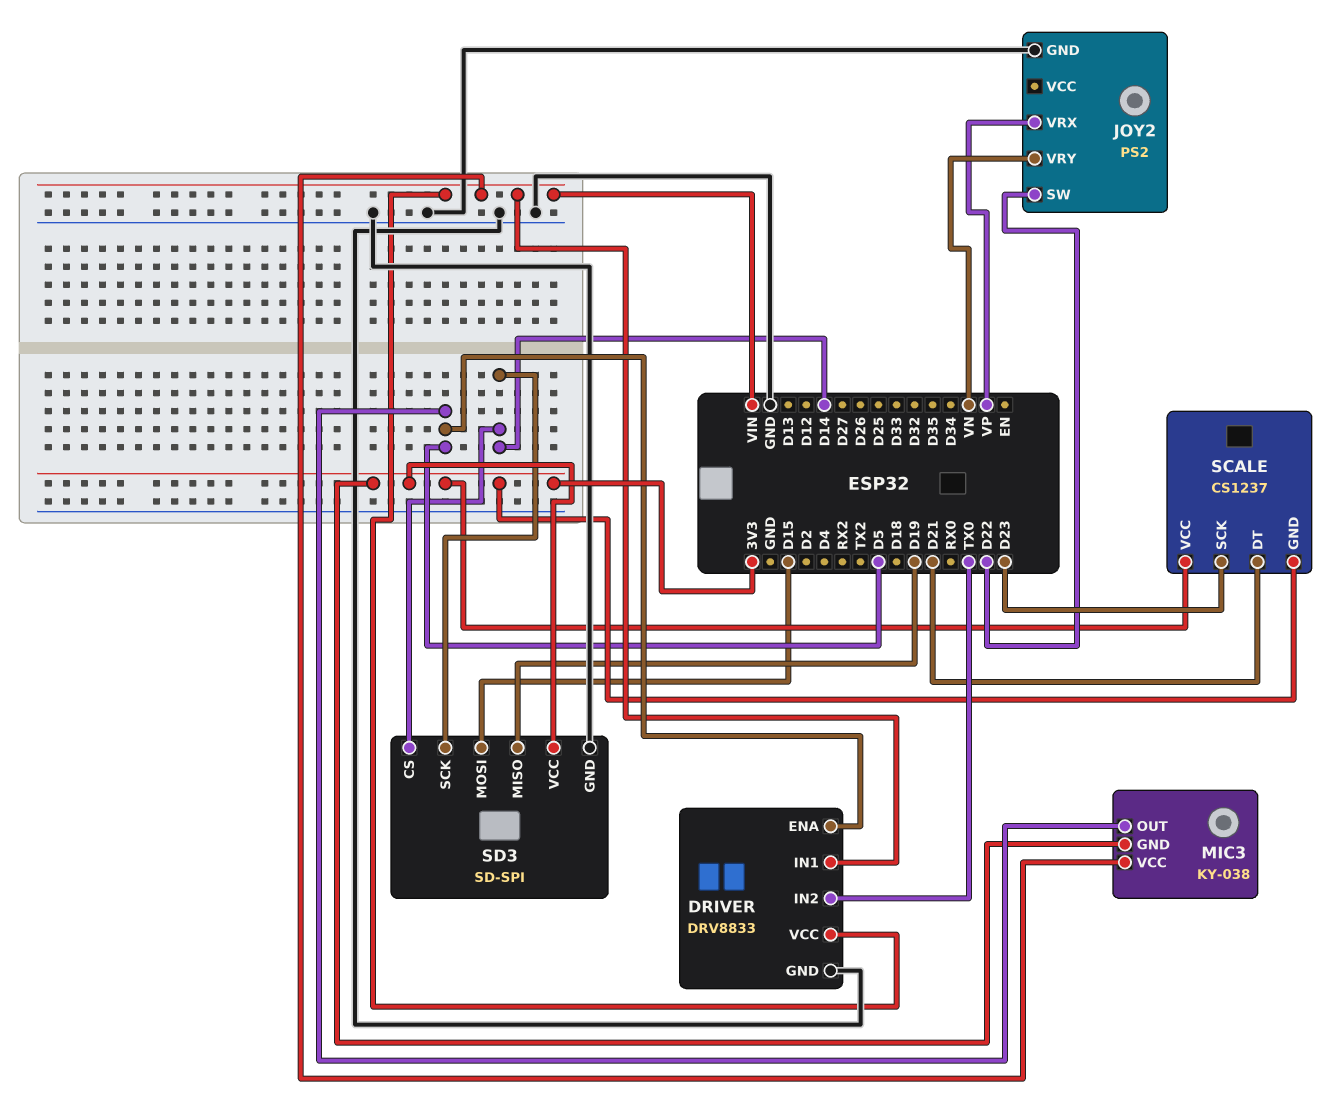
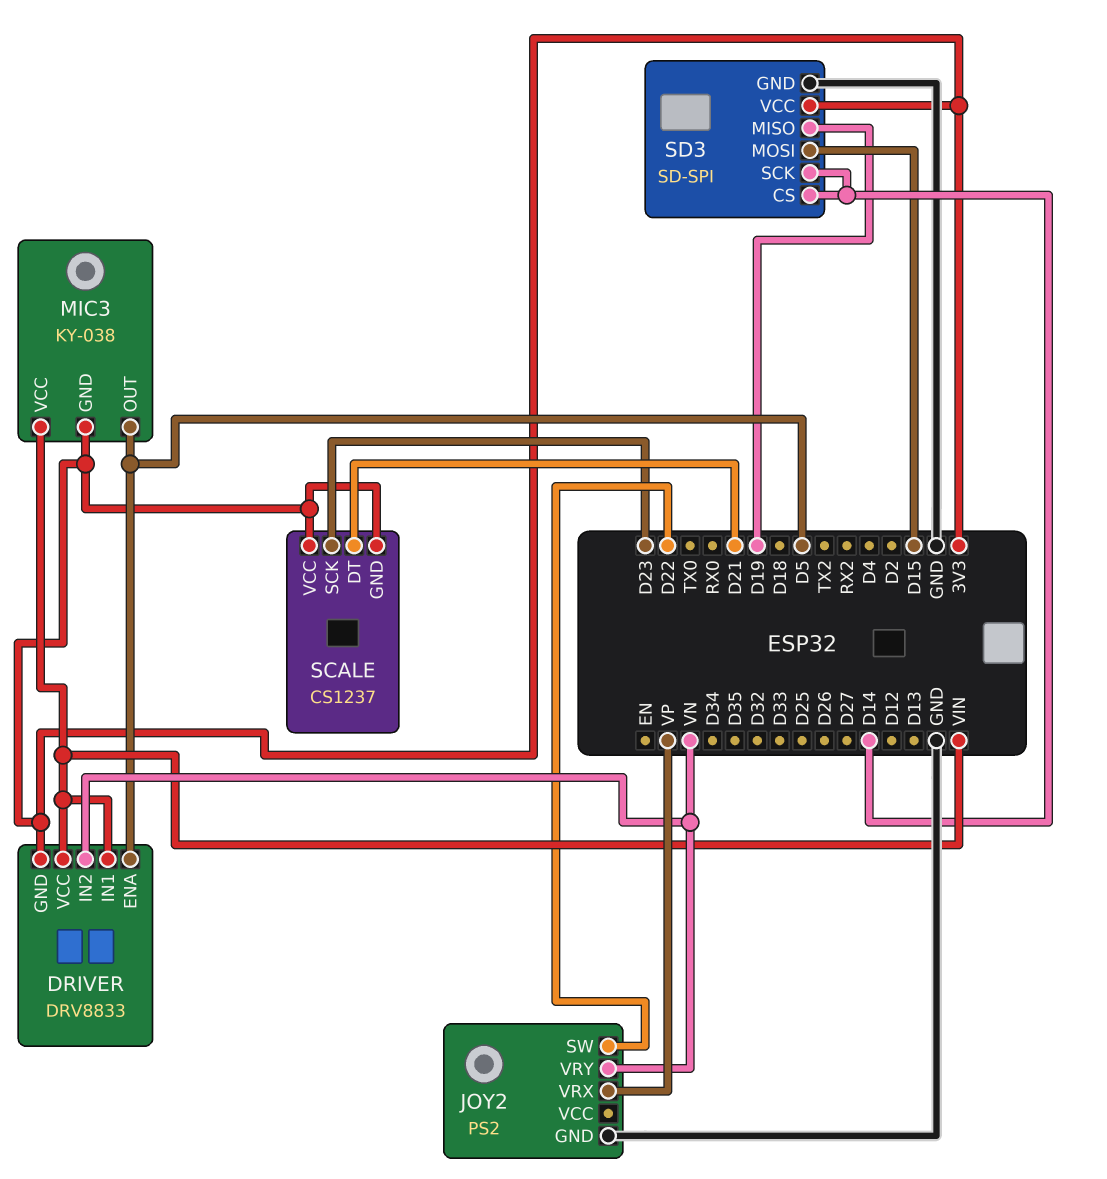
DRIVER pin GND: GND -> 3V3
DRIVER pin IN2: TX0 -> VN

